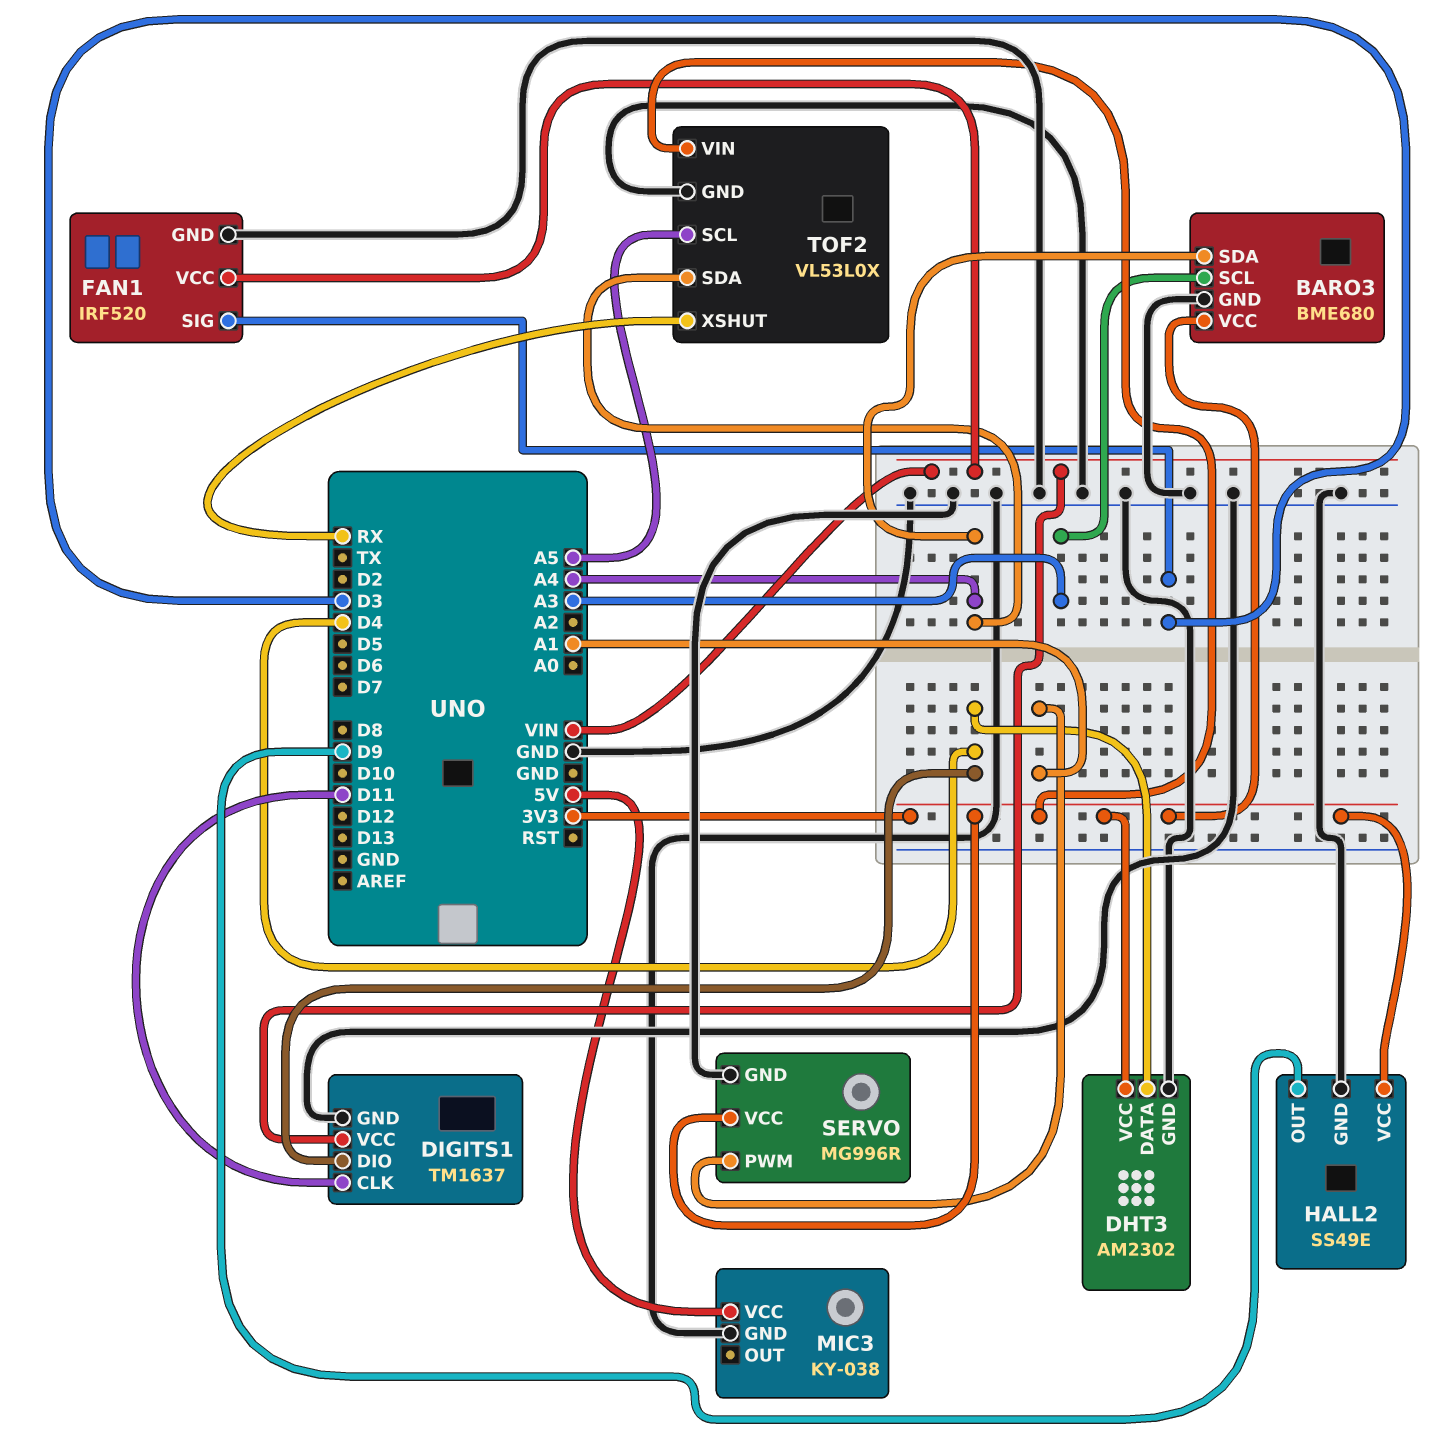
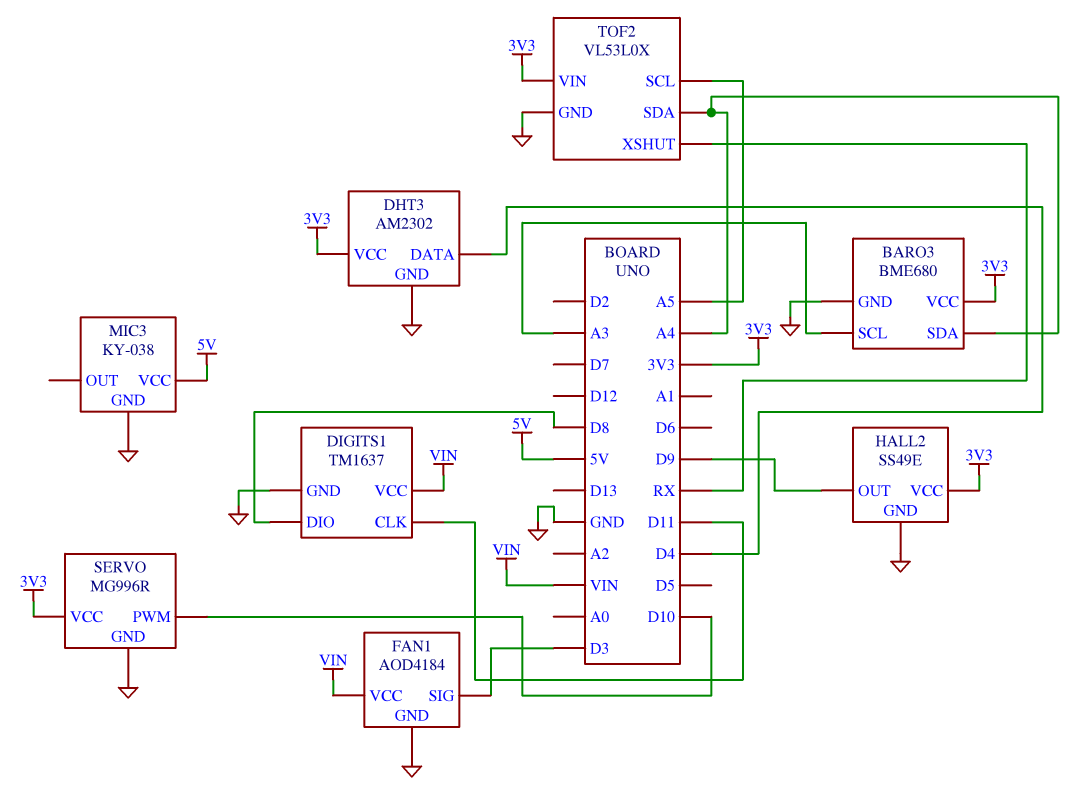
DIGITS1 pin DIO: D4 -> D8
FAN1: IRF520 -> AOD4184
SERVO pin PWM: A1 -> D10

